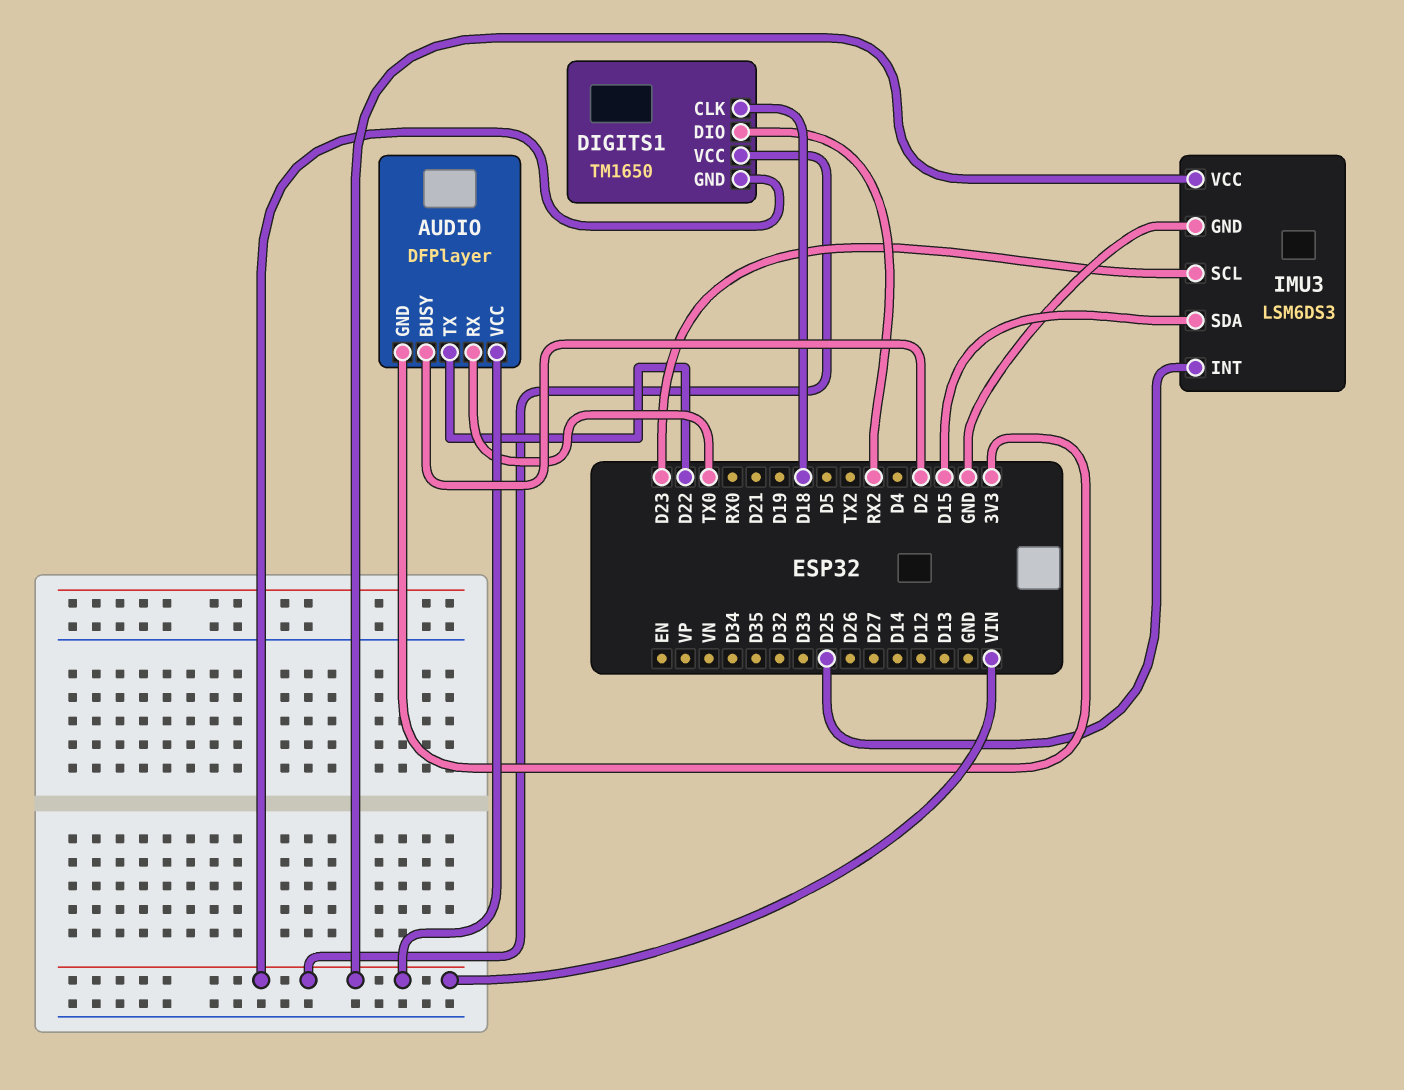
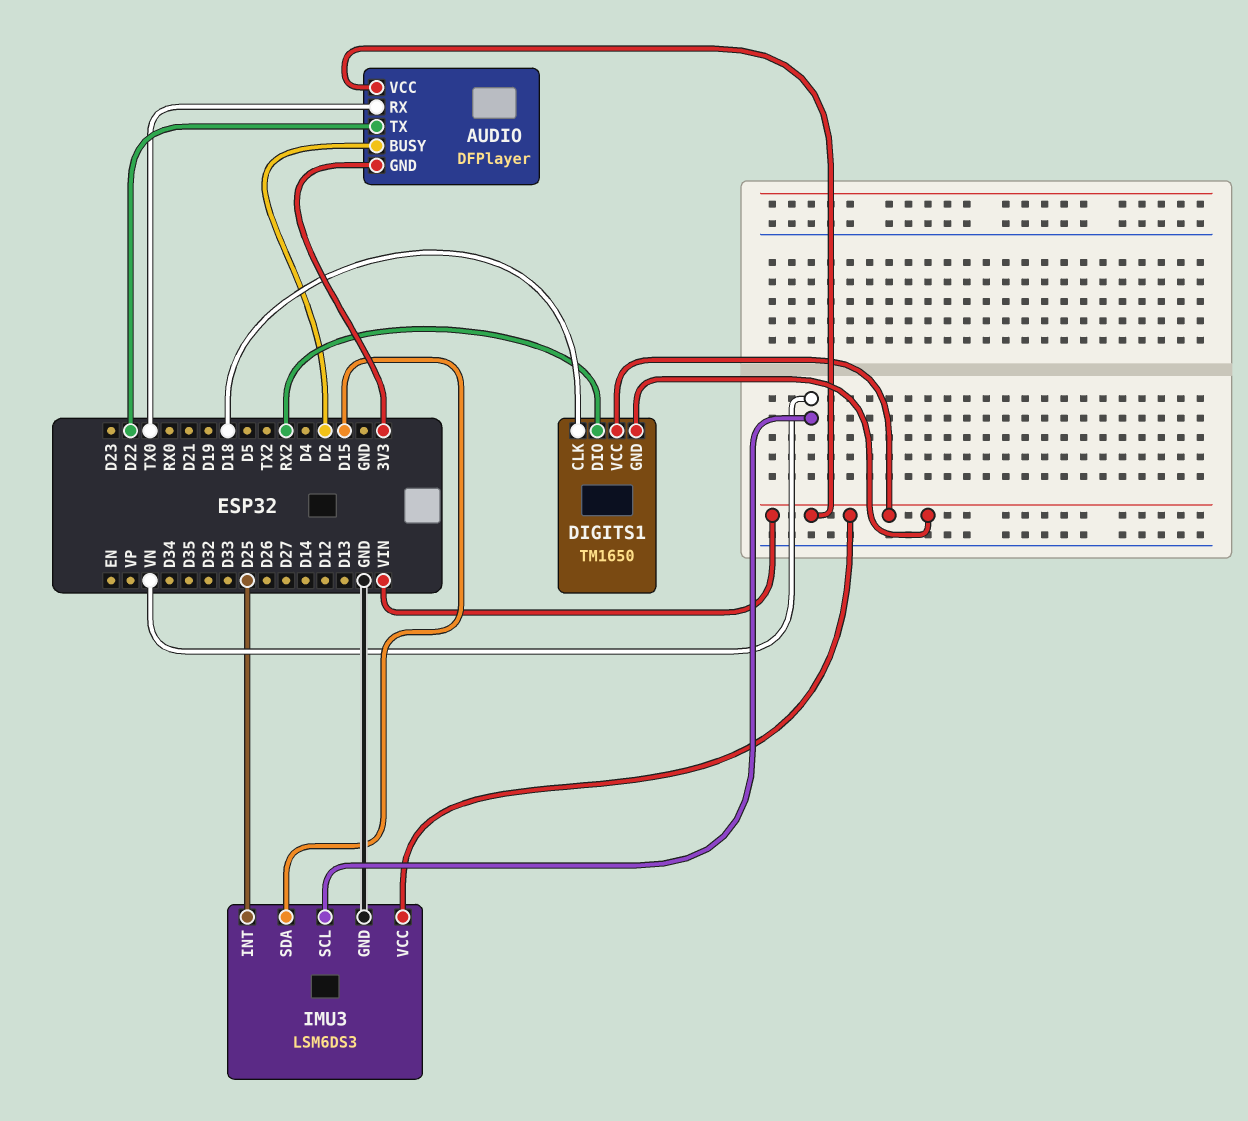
IMU3 pin SCL: D23 -> VN

